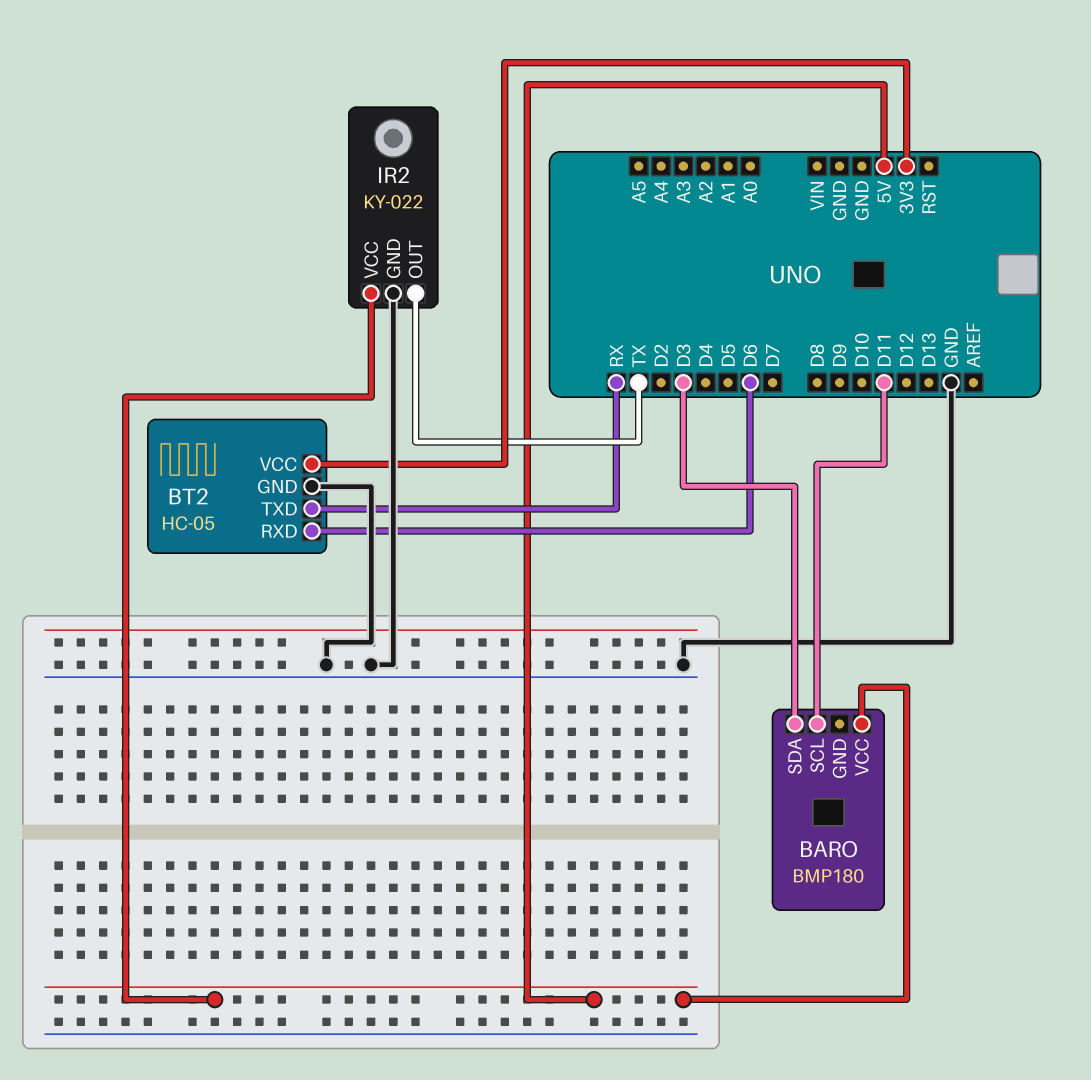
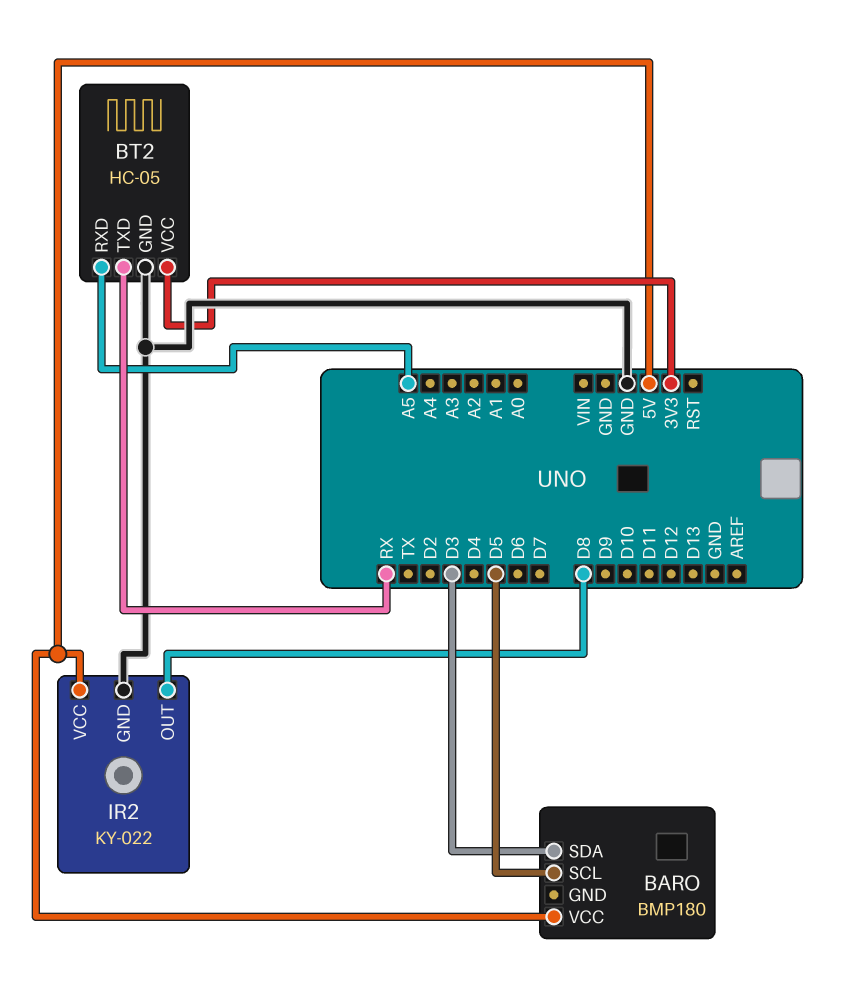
BARO pin SCL: D11 -> D5
BT2 pin RXD: D6 -> A5
IR2 pin OUT: TX -> D8

